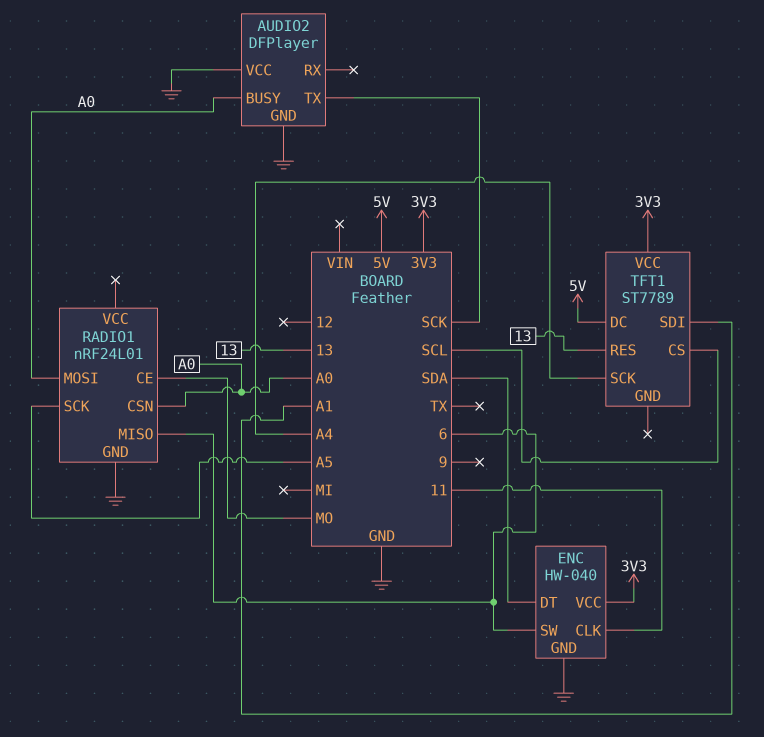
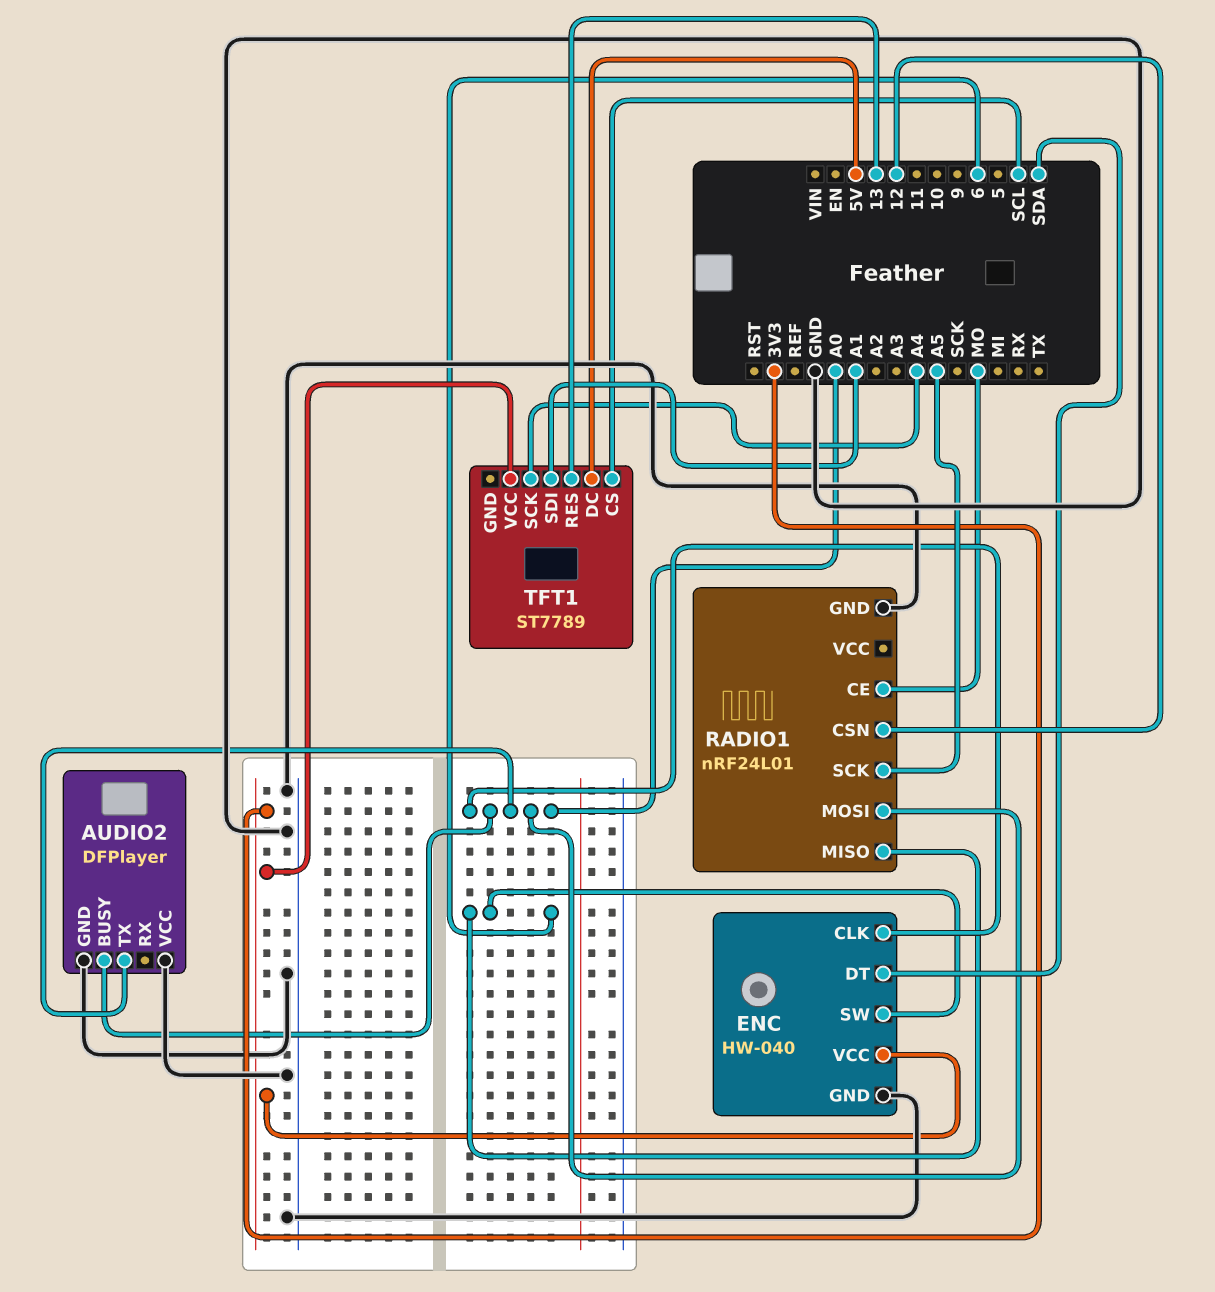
AUDIO2 pin TX: SCK -> A0
ENC pin CLK: 11 -> A0
RADIO1 pin CSN: A0 -> 12

